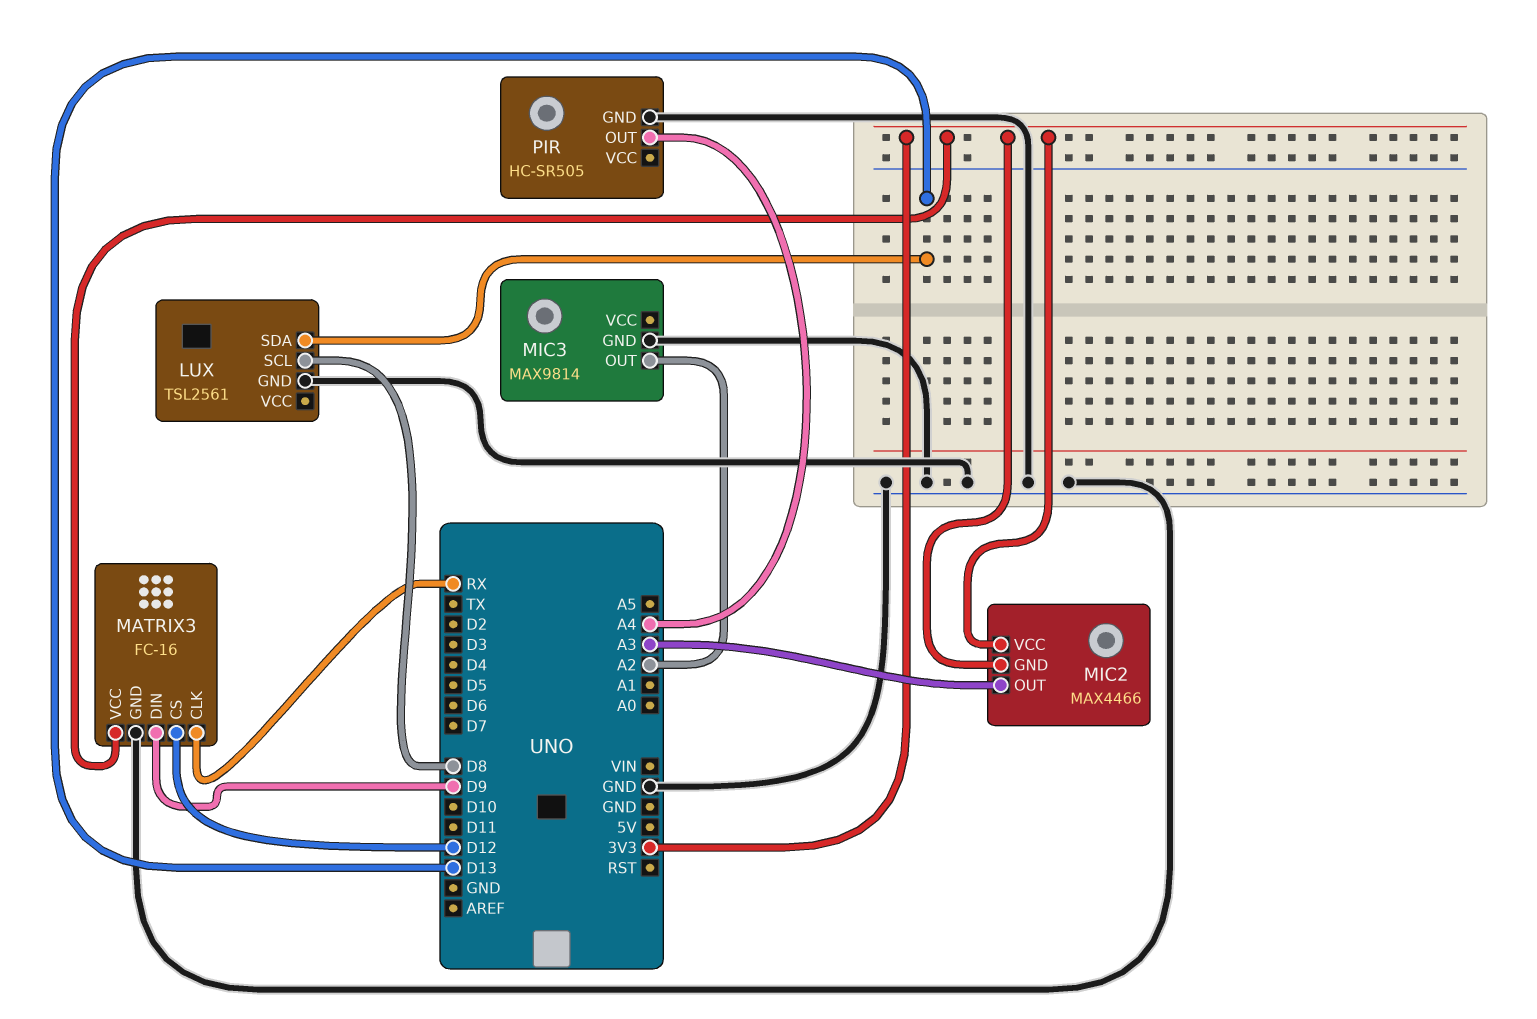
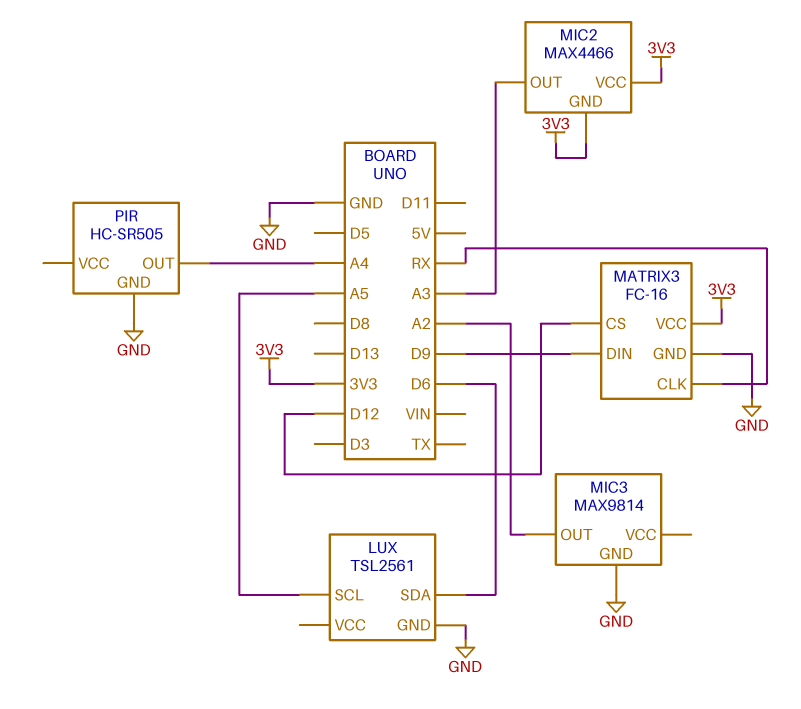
LUX pin SCL: D8 -> A5
LUX pin SDA: D13 -> D6

